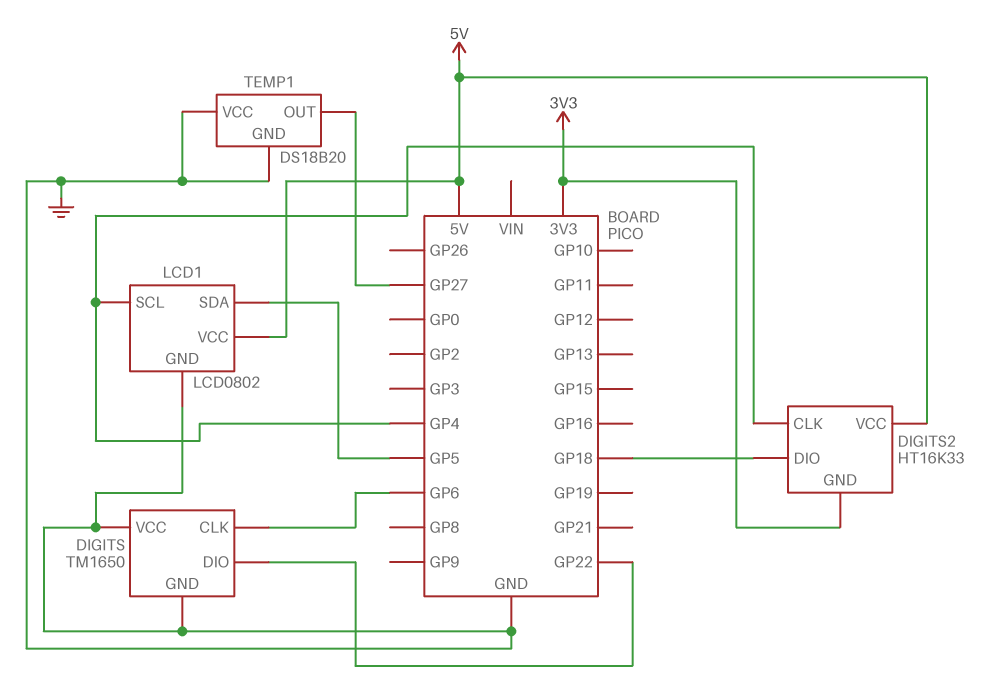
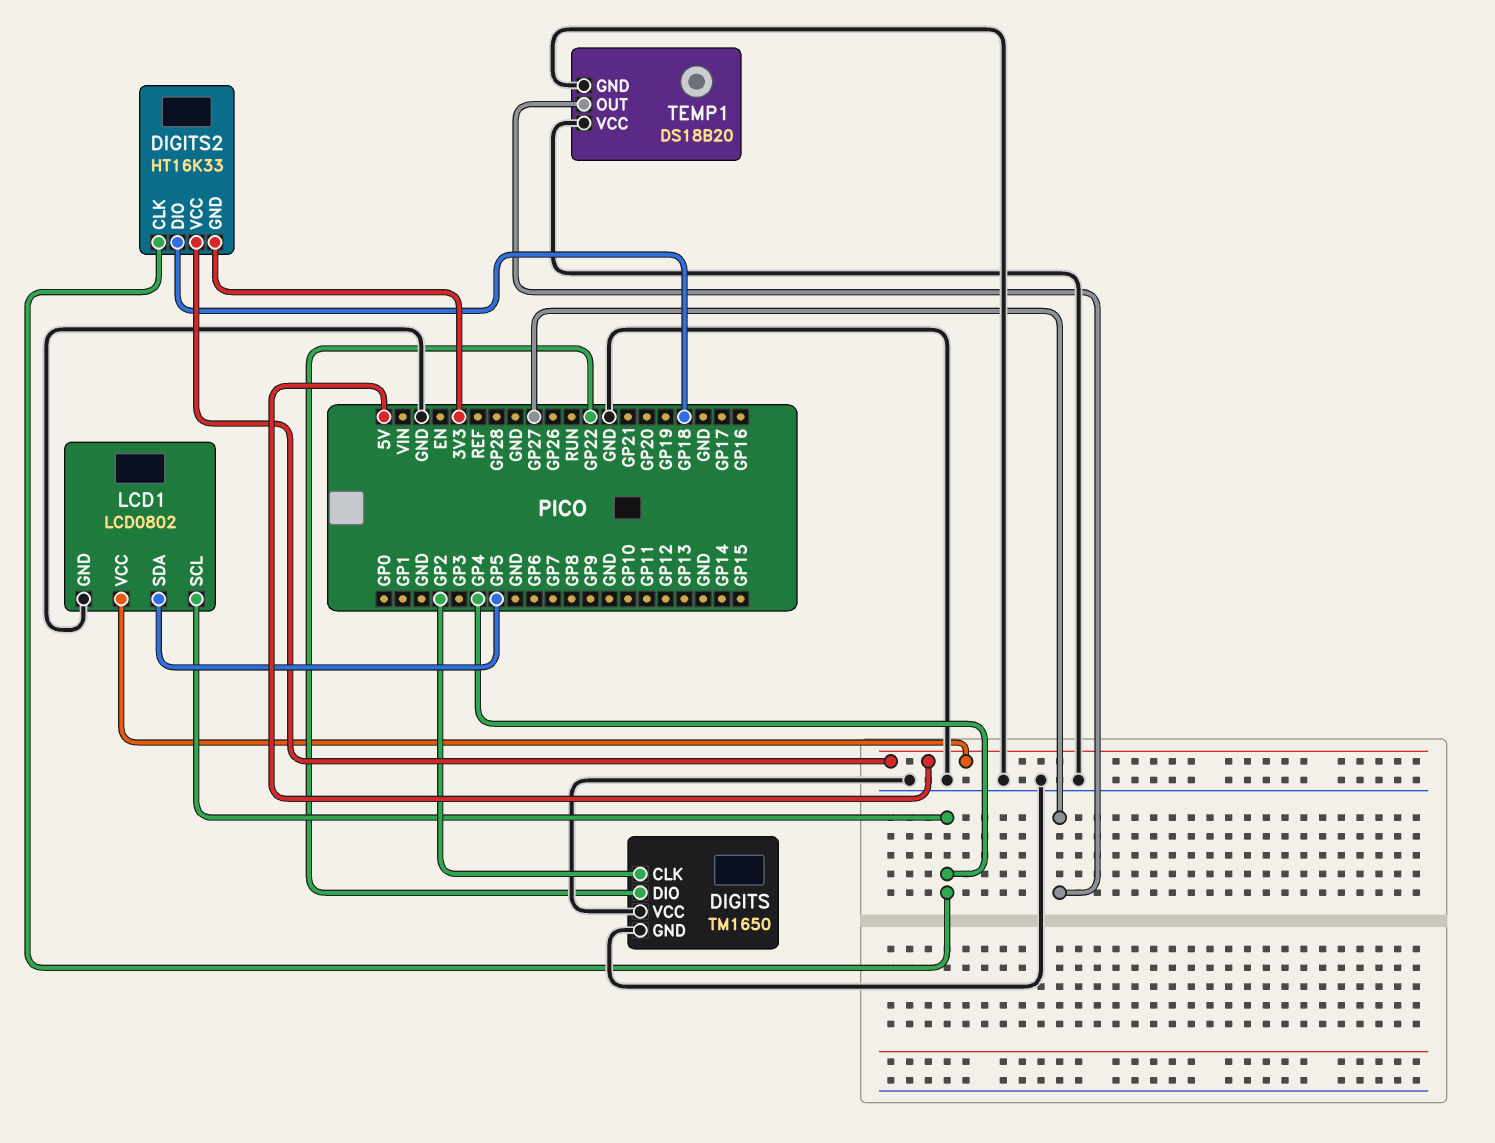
DIGITS pin CLK: GP6 -> GP2

